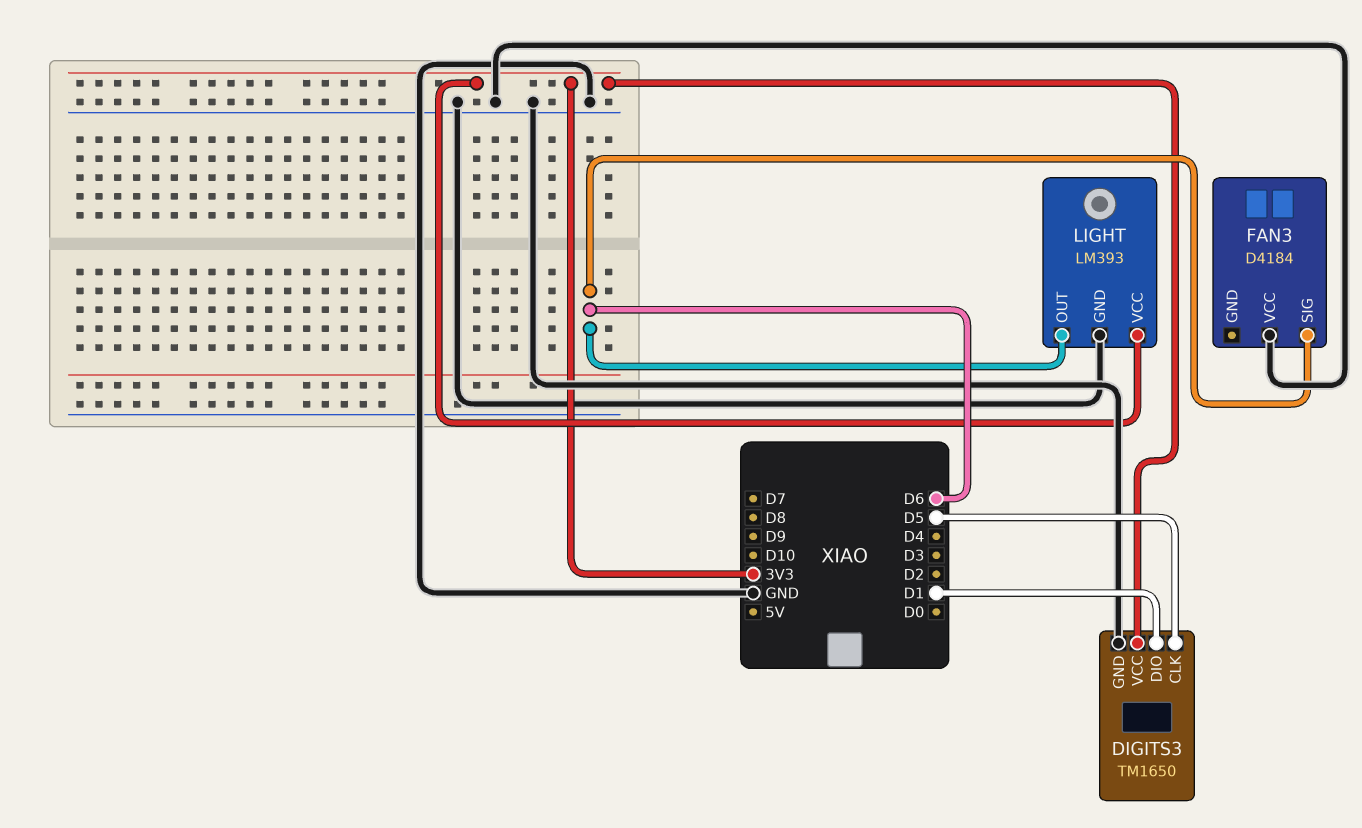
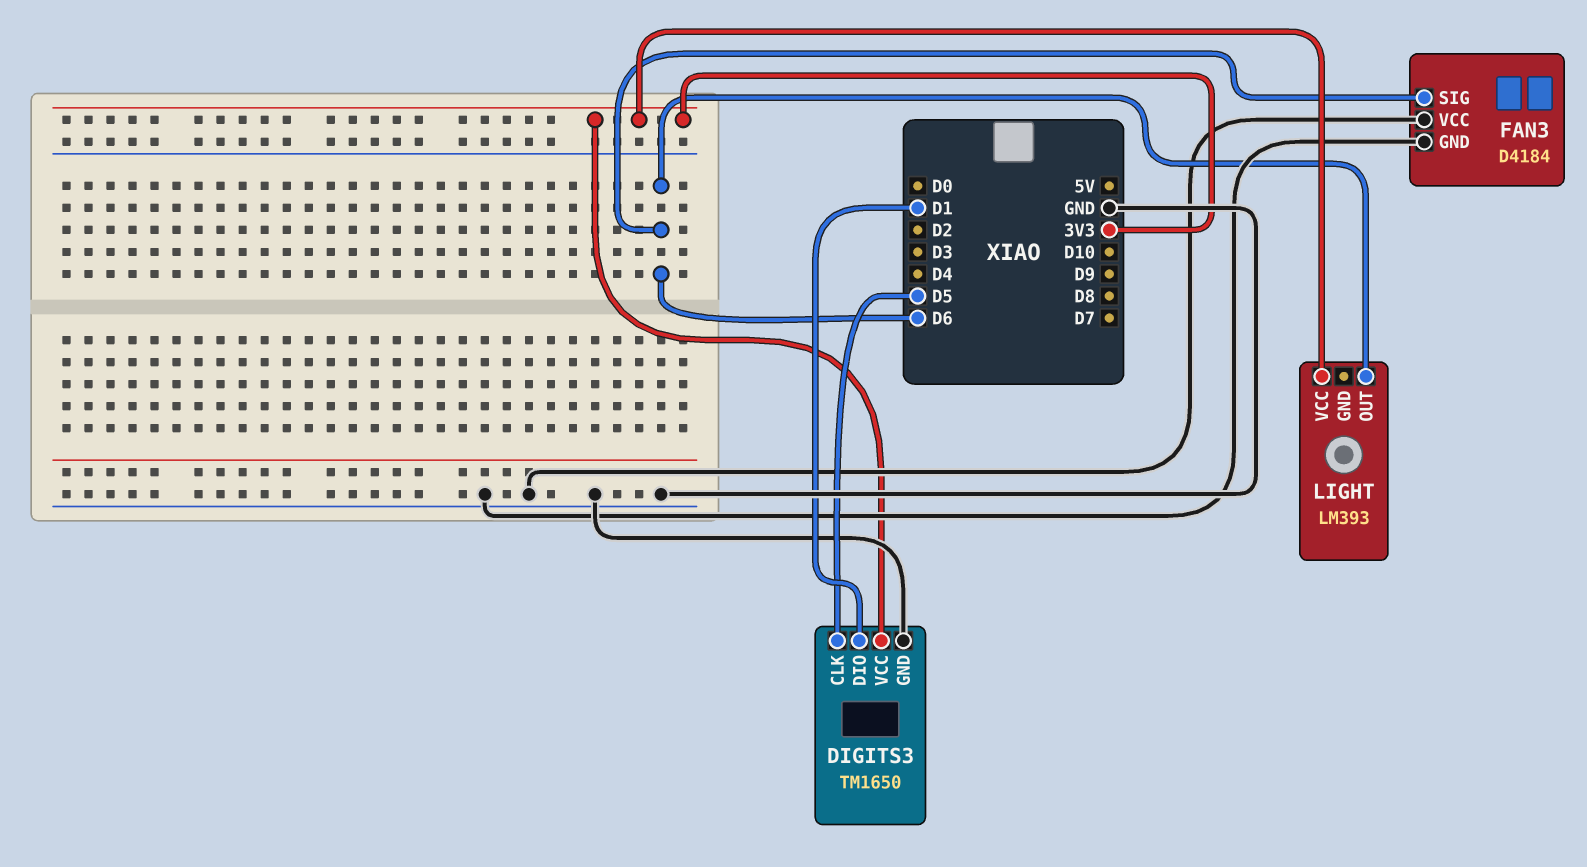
FAN3 pin GND: none -> GND
LIGHT pin GND: GND -> none

